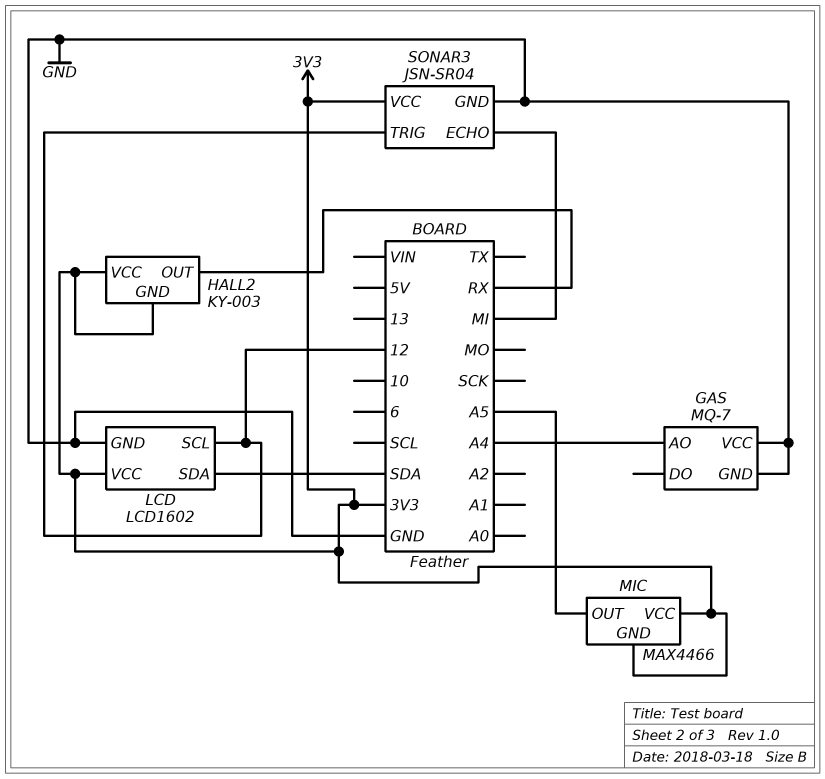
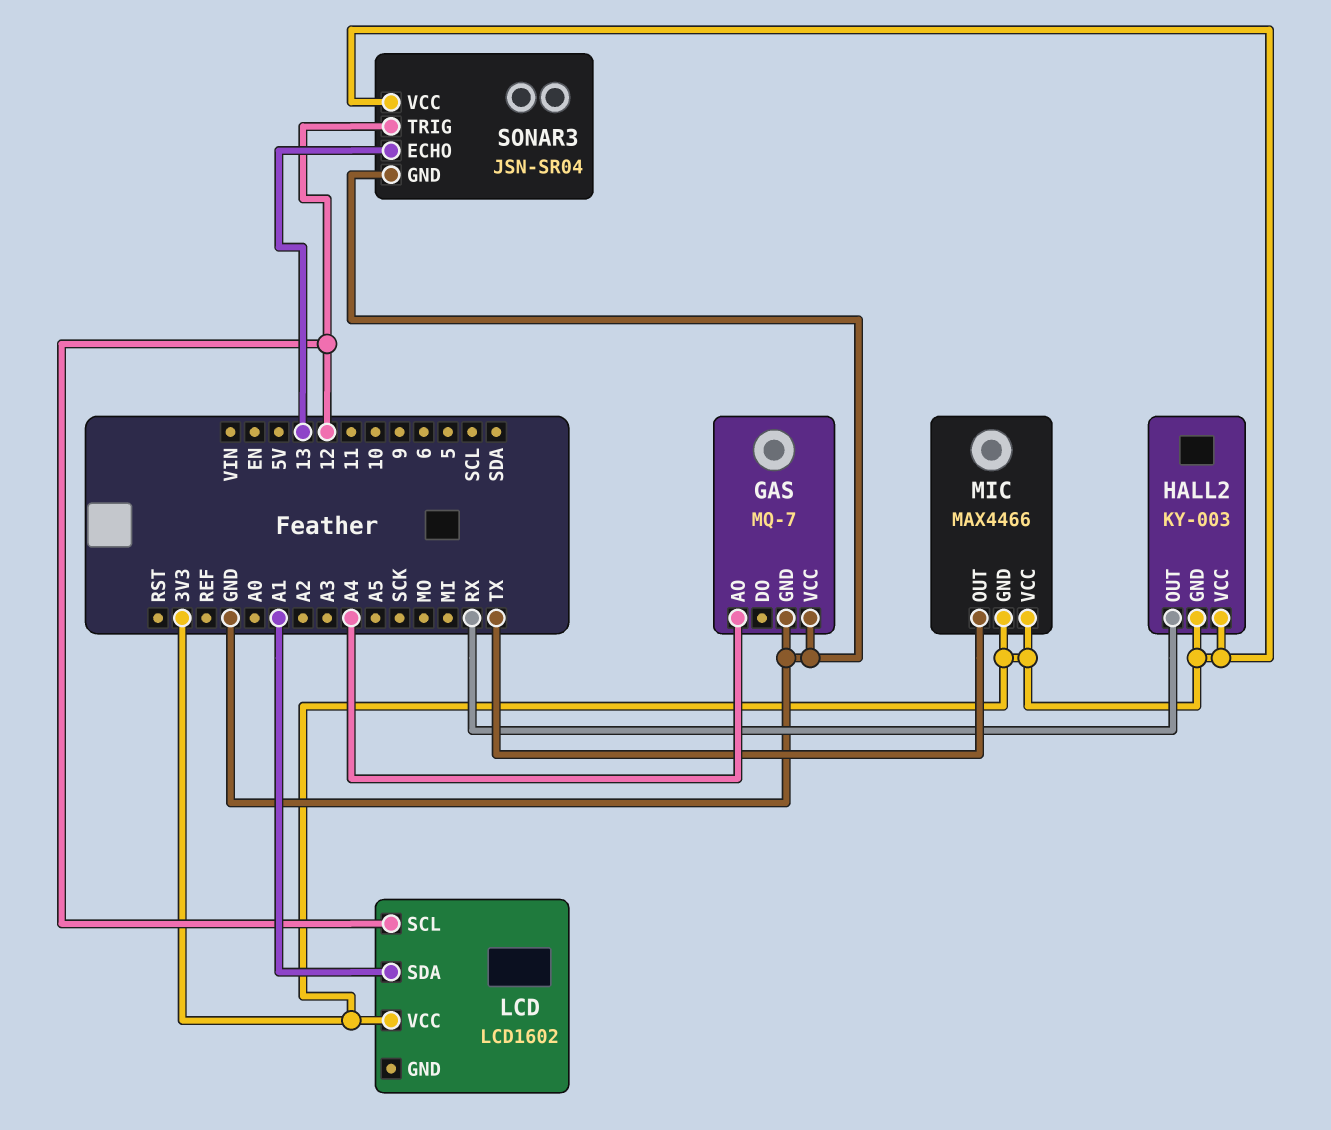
LCD pin GND: GND -> none
LCD pin SDA: SDA -> A1
MIC pin OUT: A5 -> TX
SONAR3 pin ECHO: MI -> 13

